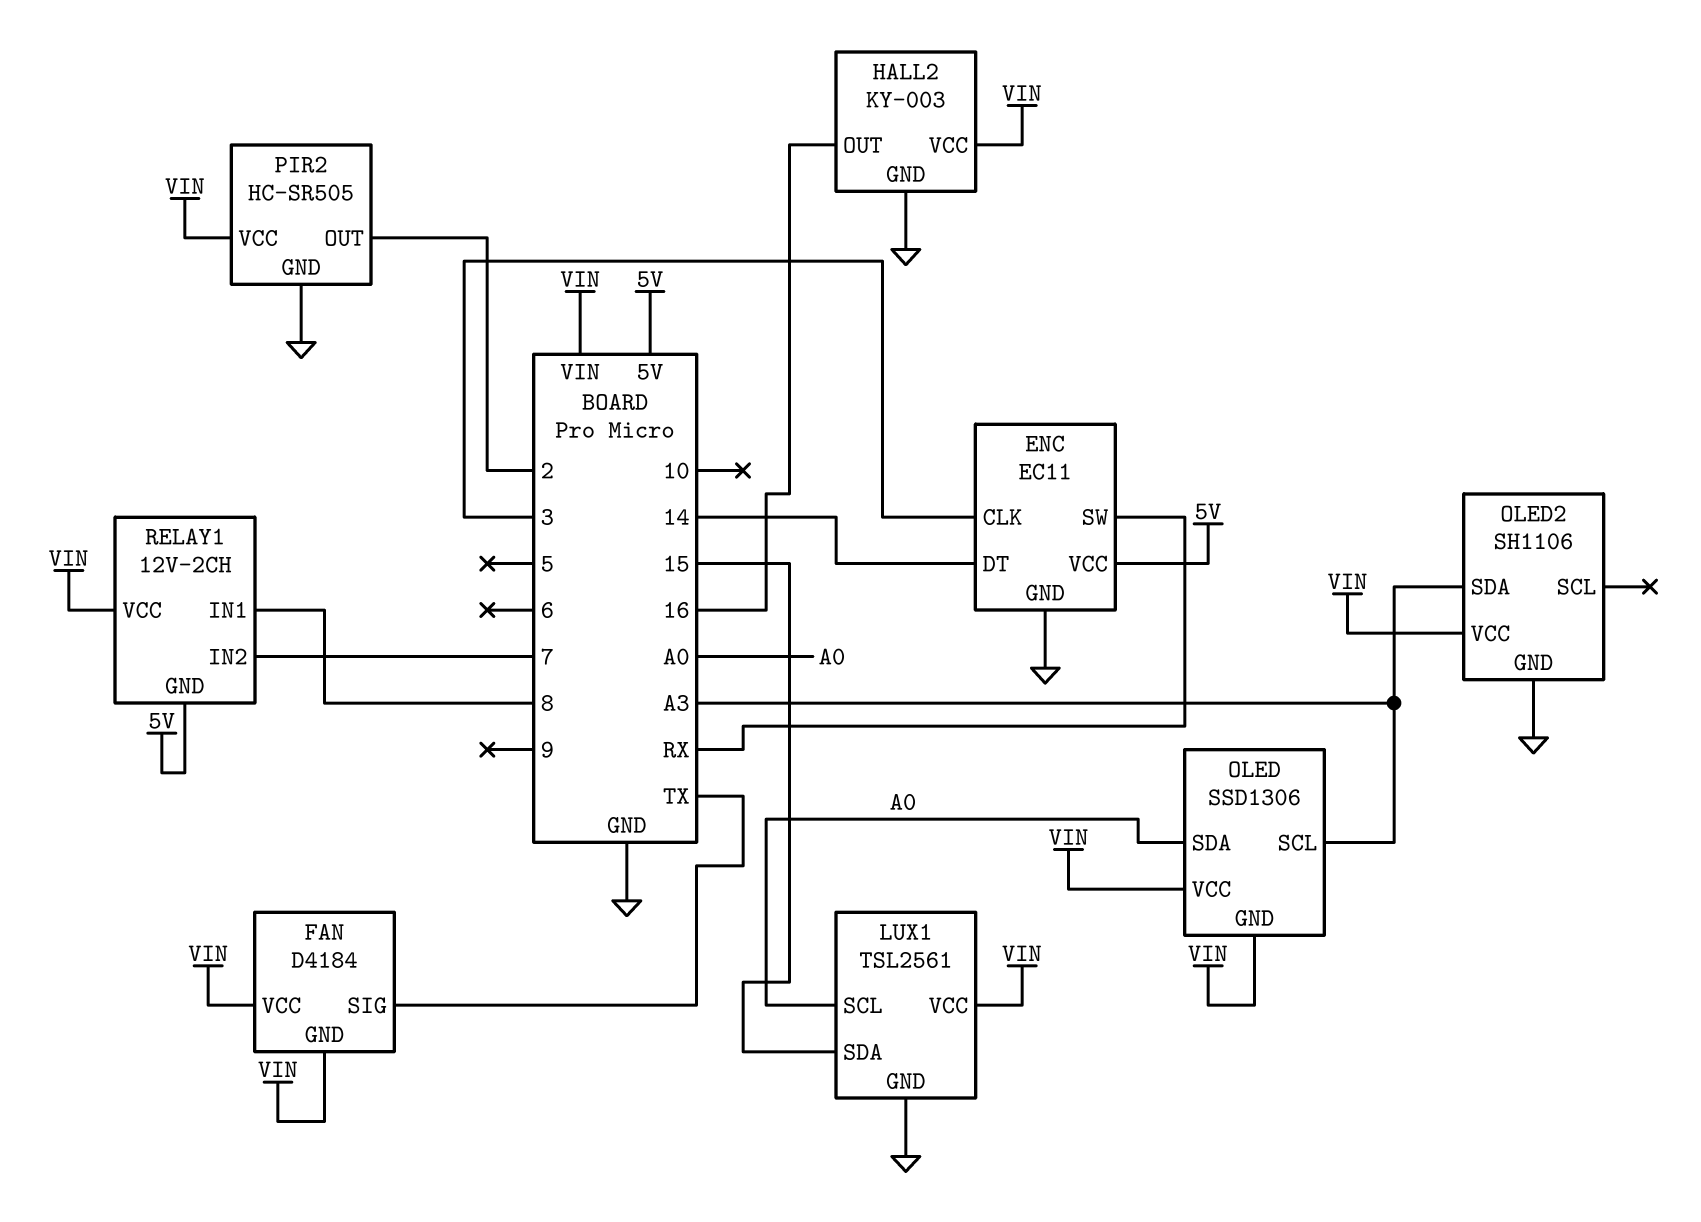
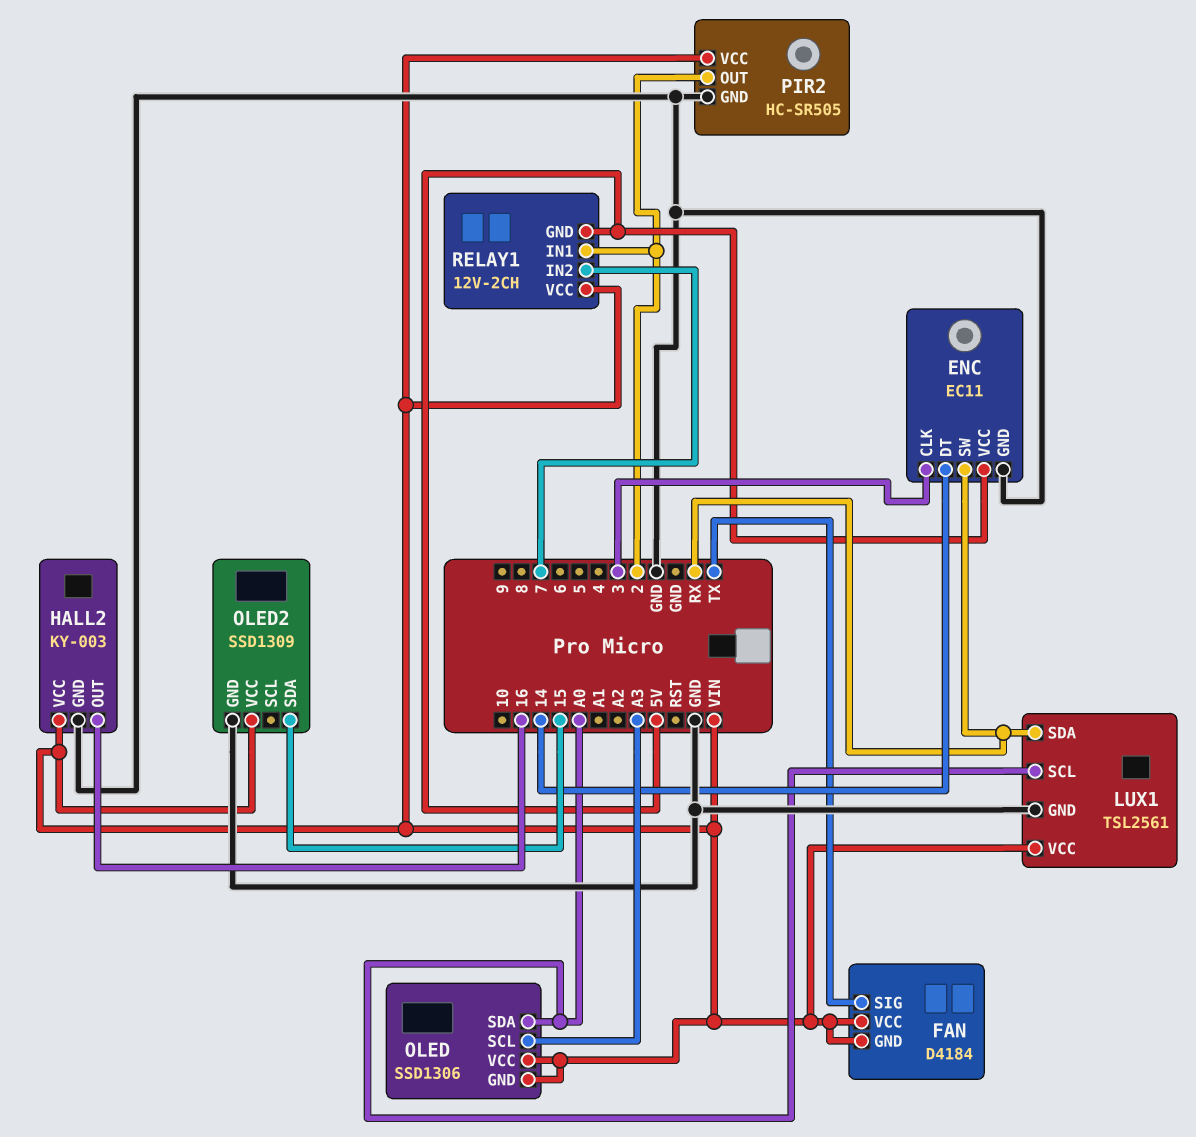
LUX1 pin SDA: 15 -> RX
OLED2: SH1106 -> SSD1309
OLED2 pin SDA: A3 -> 15
RELAY1 pin IN1: 8 -> 2

